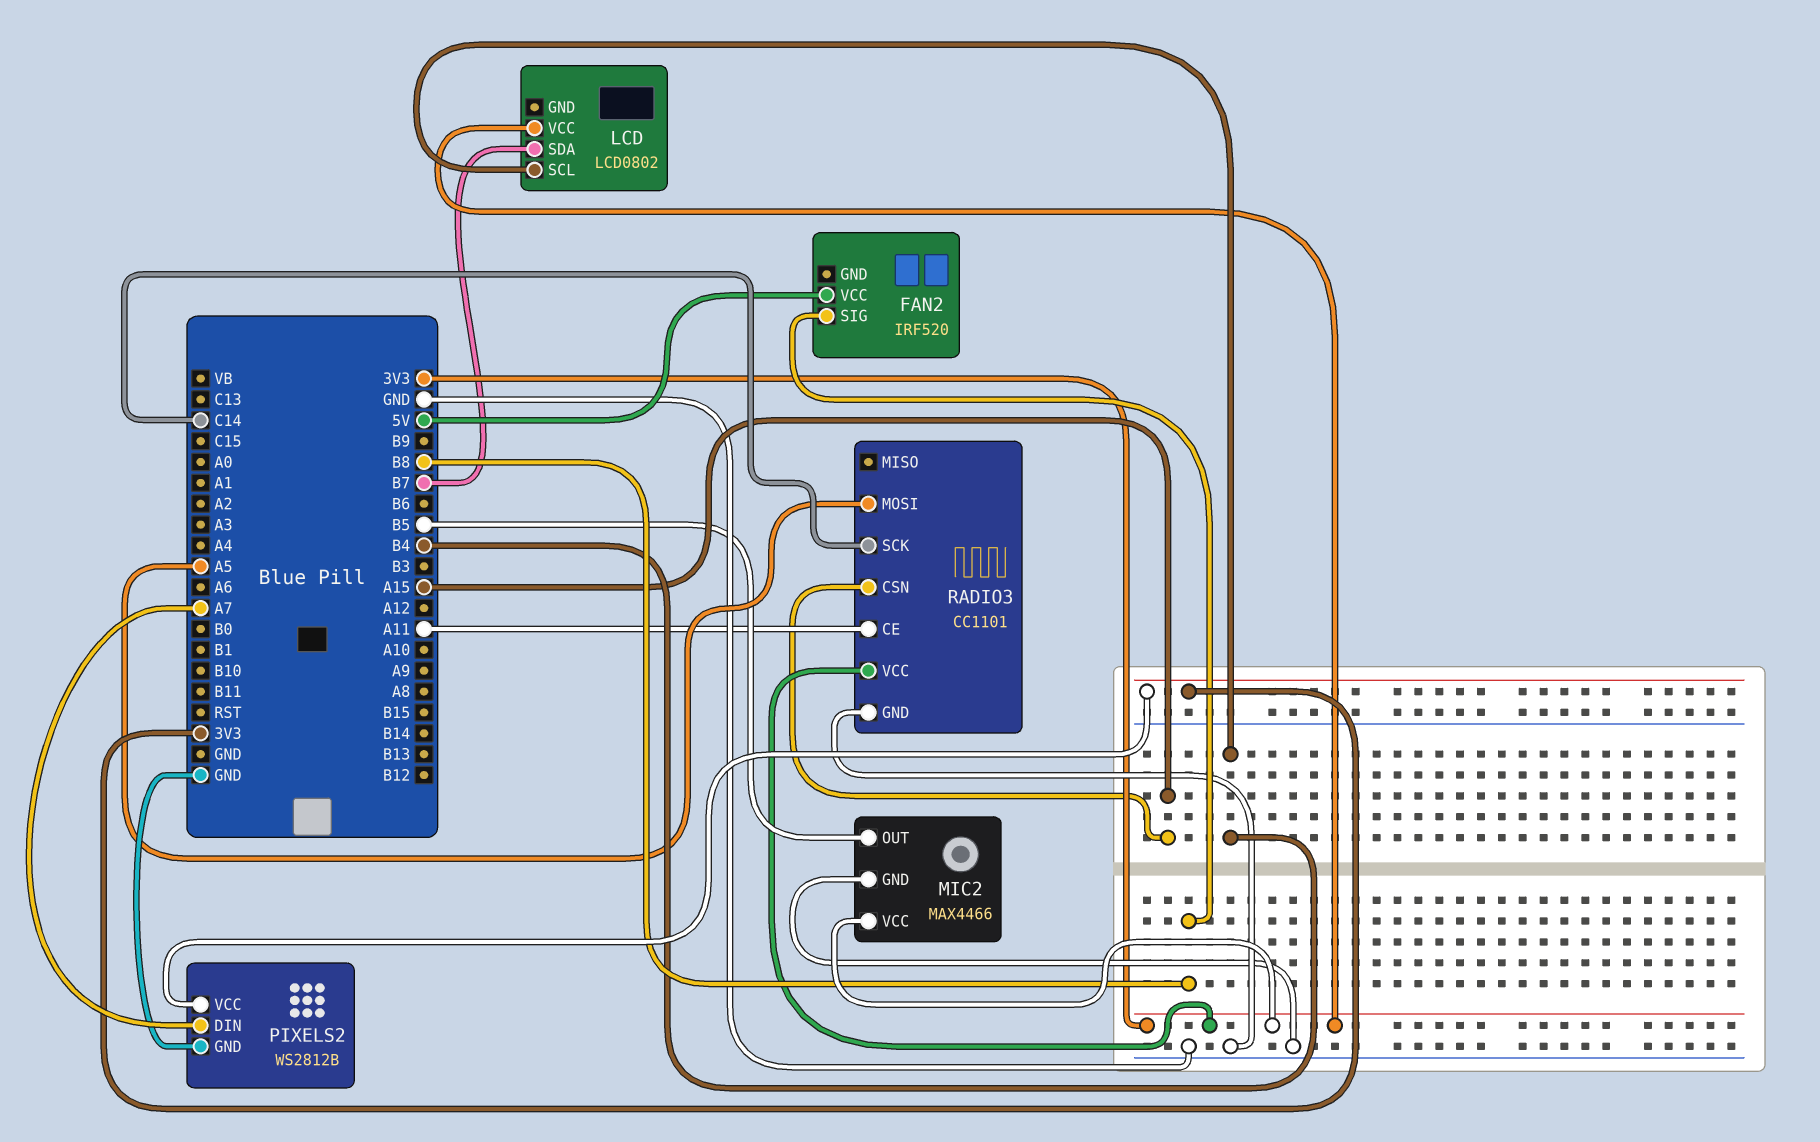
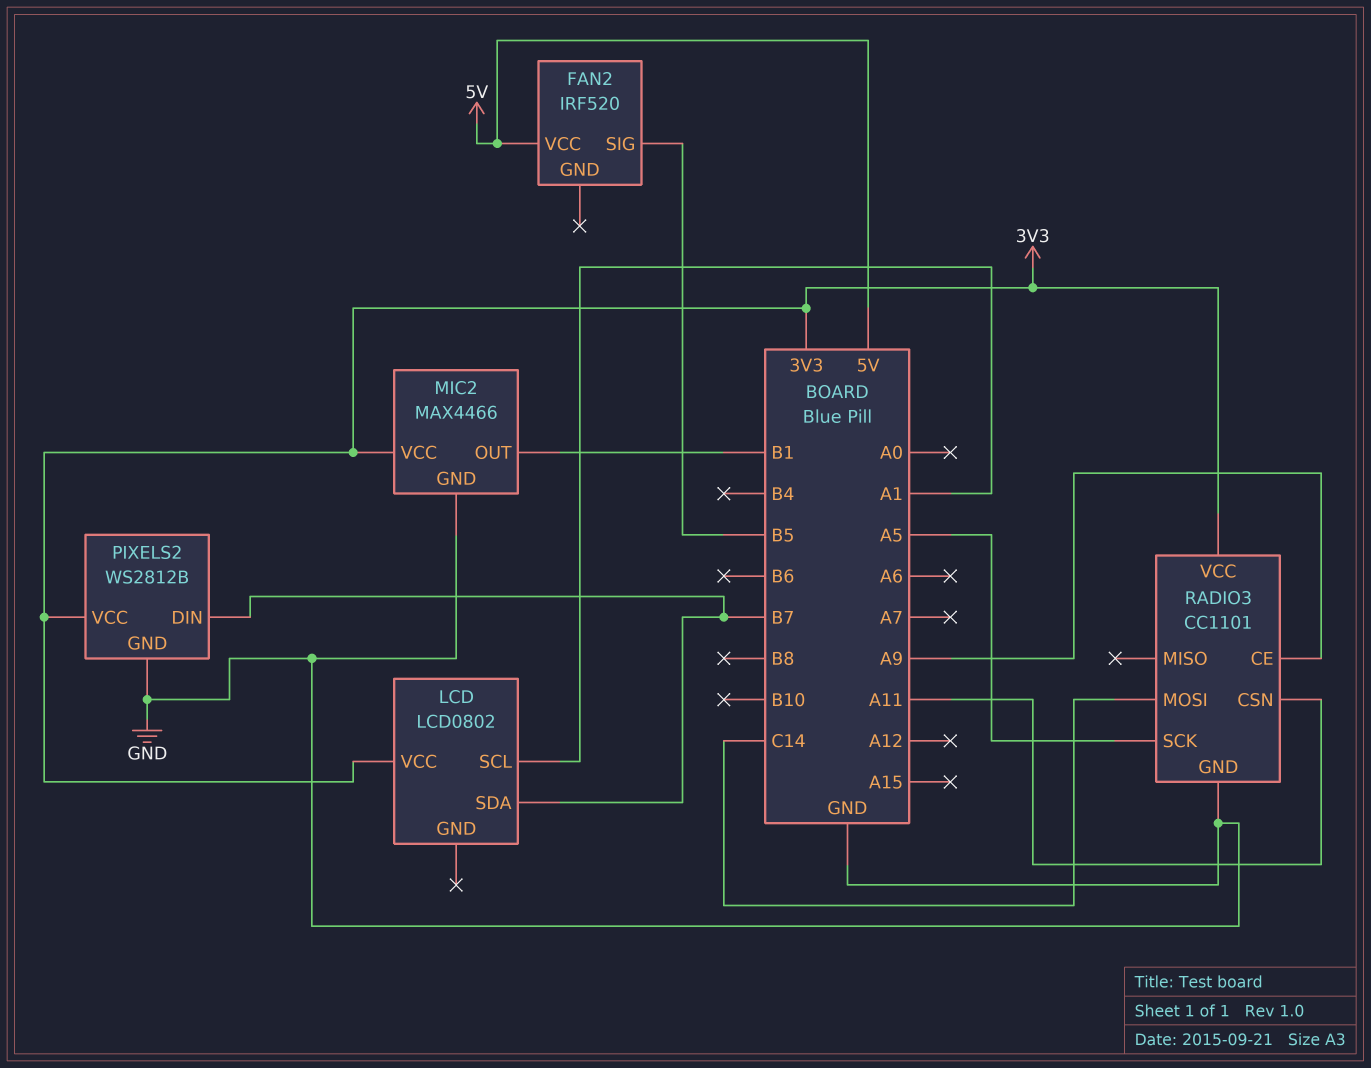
FAN2 pin SIG: B8 -> B5
LCD pin SCL: B4 -> A1
MIC2 pin OUT: B5 -> B1
PIXELS2 pin DIN: A7 -> B7
RADIO3 pin CE: A11 -> A9
RADIO3 pin CSN: A15 -> A11
RADIO3 pin MOSI: A5 -> C14
RADIO3 pin SCK: C14 -> A5

